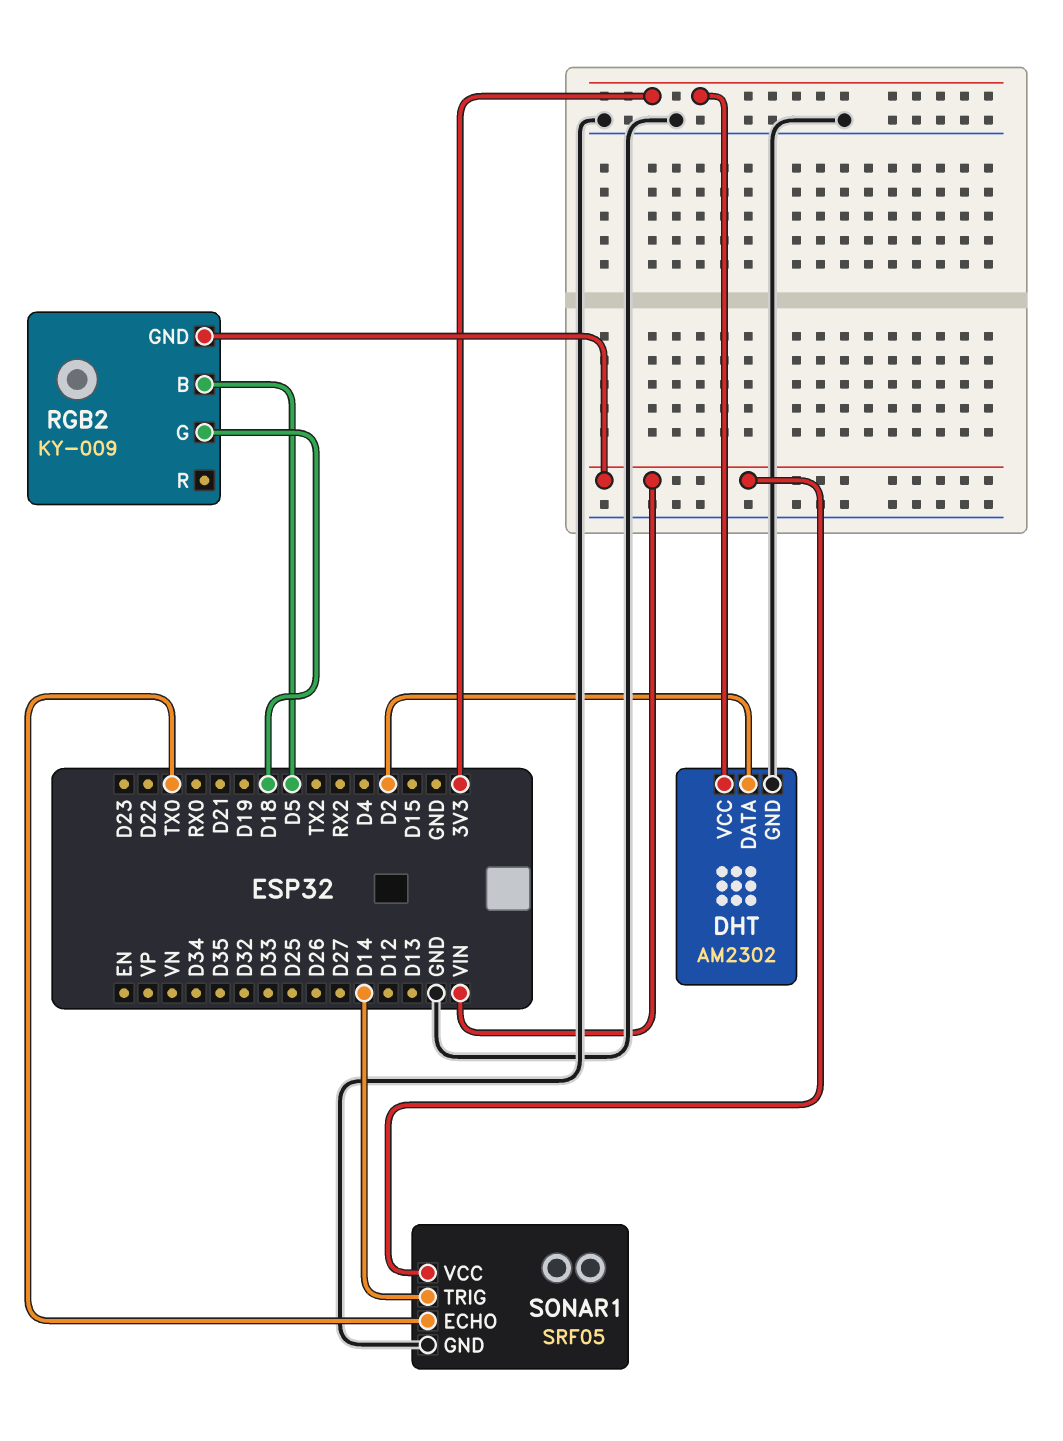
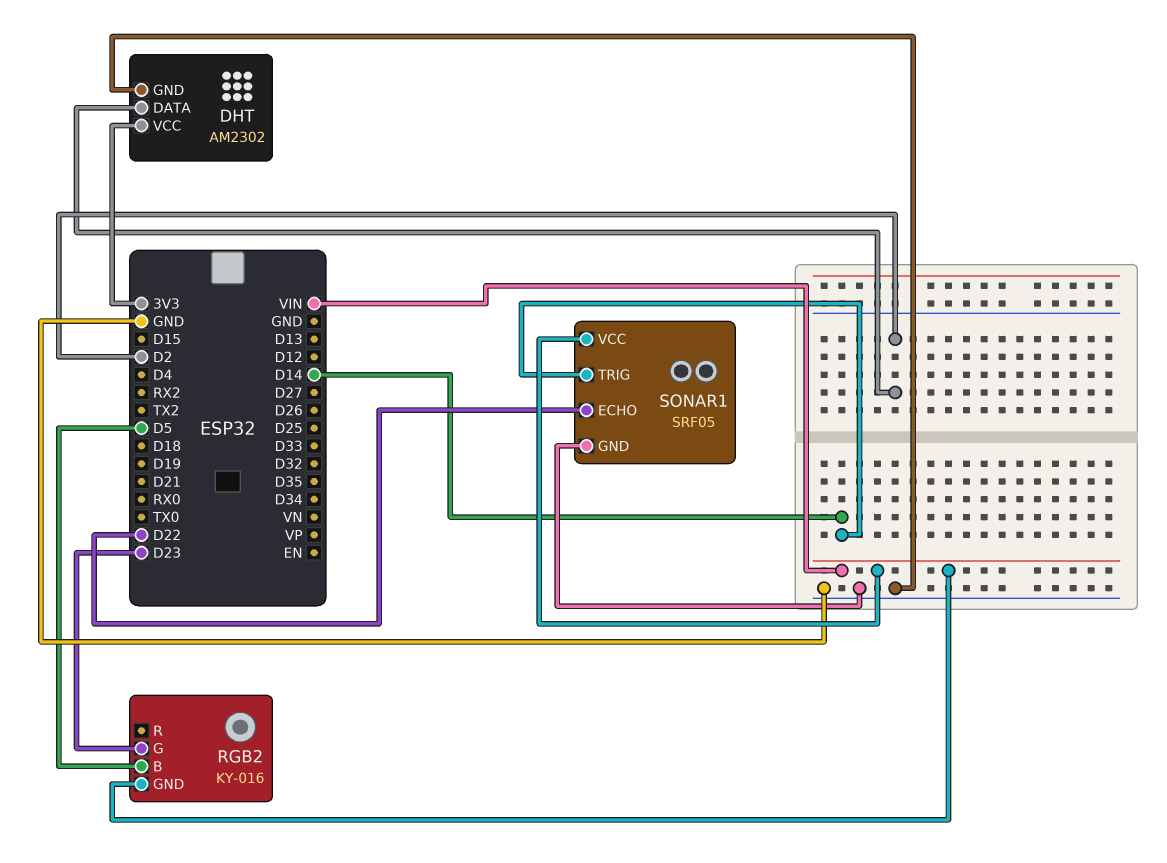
RGB2: KY-009 -> KY-016
RGB2 pin G: D18 -> D23
SONAR1 pin ECHO: TX0 -> D22

